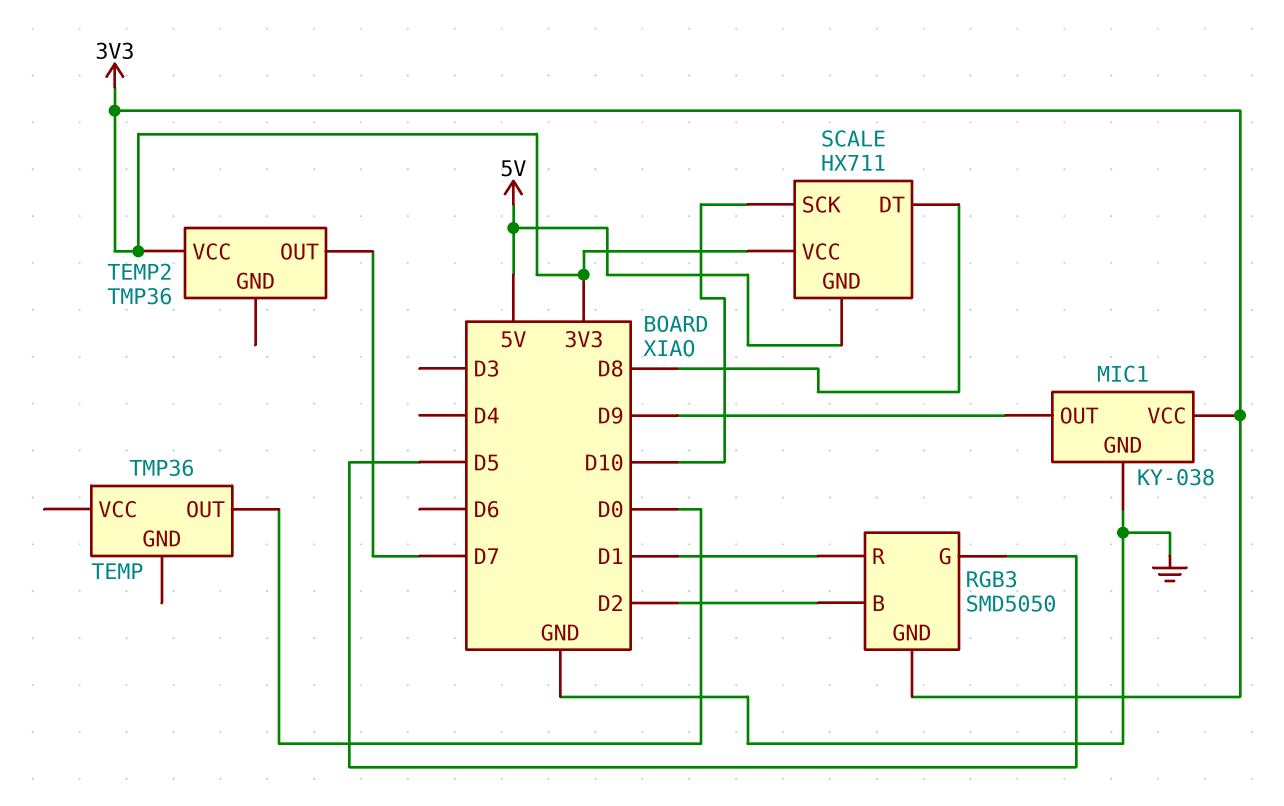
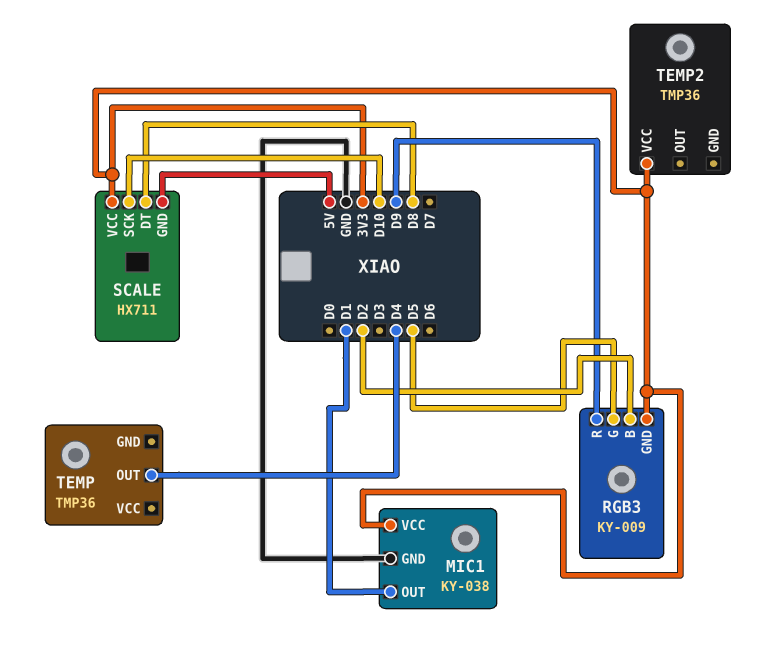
MIC1 pin OUT: D9 -> D1
RGB3: SMD5050 -> KY-009
RGB3 pin R: D1 -> D9
TEMP pin OUT: D0 -> D4
TEMP2 pin OUT: D7 -> none

